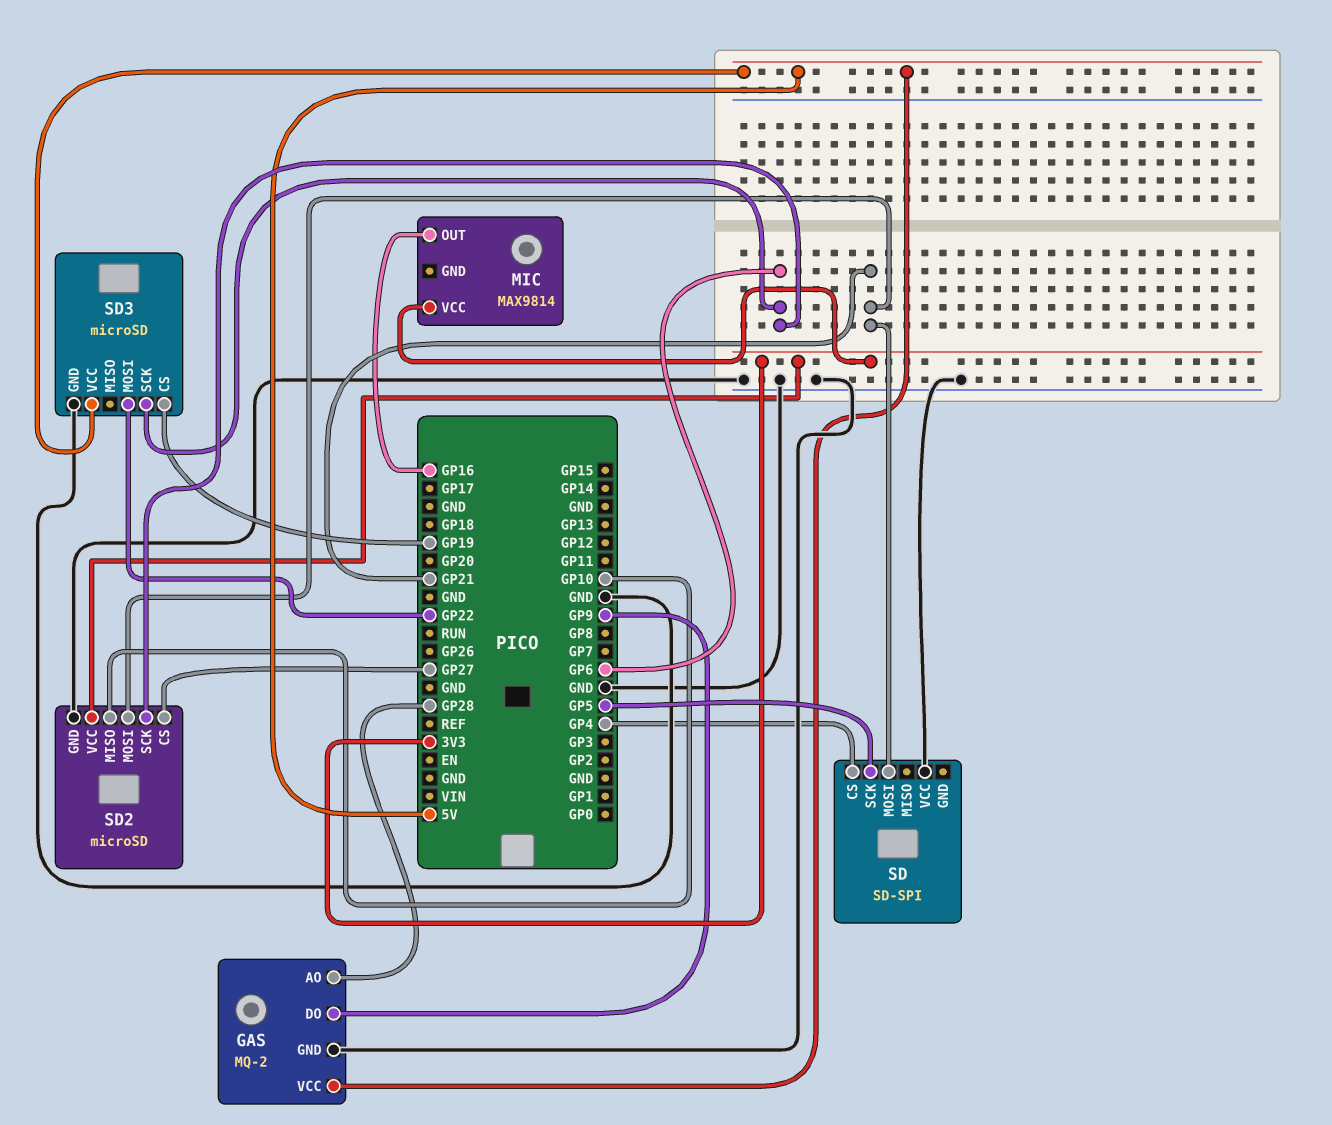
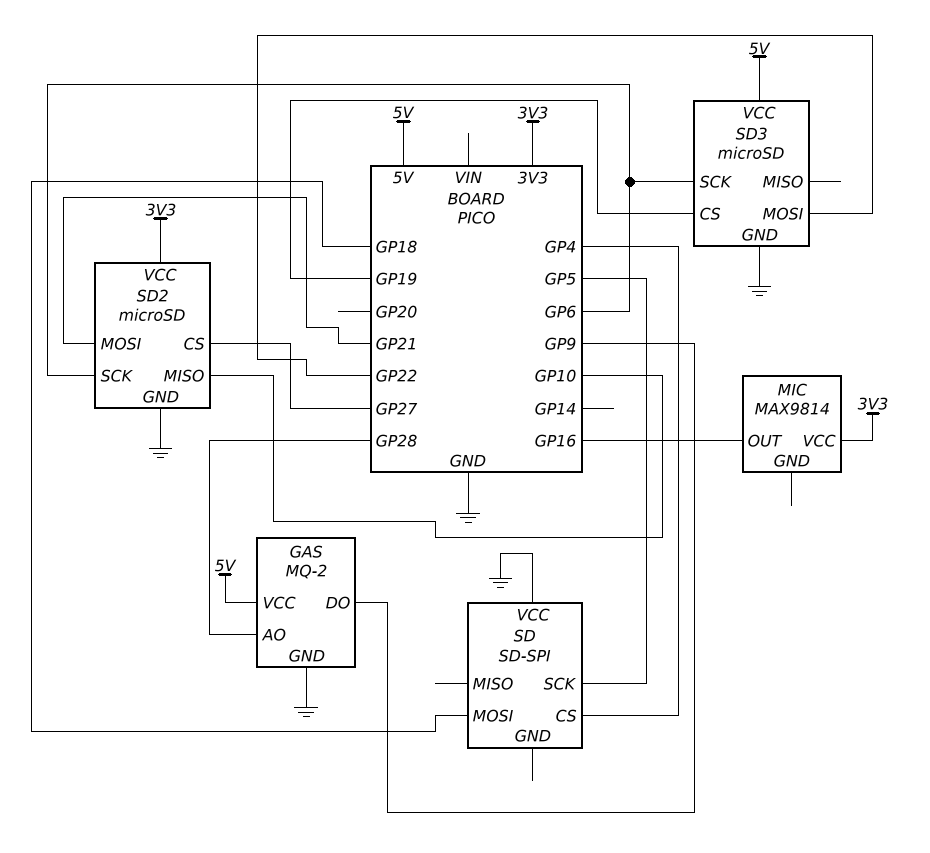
SD pin MOSI: GP21 -> GP18

